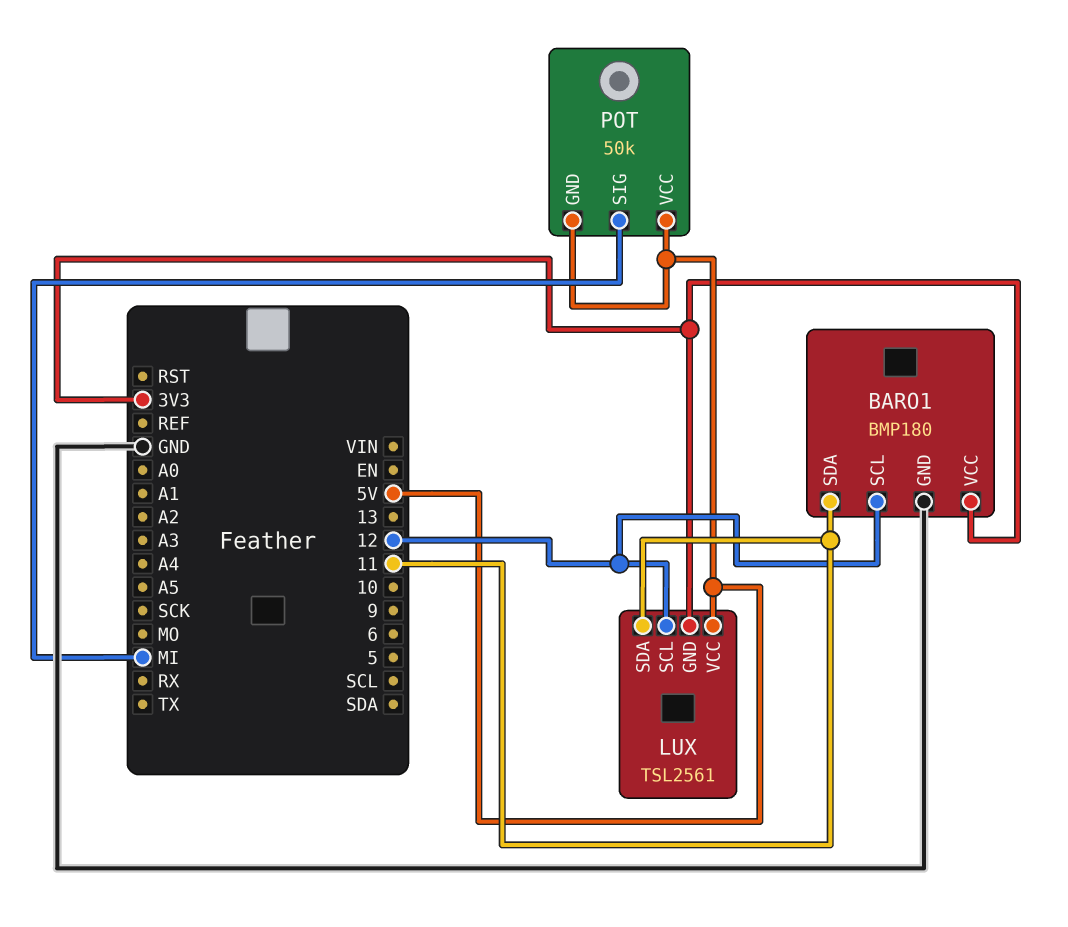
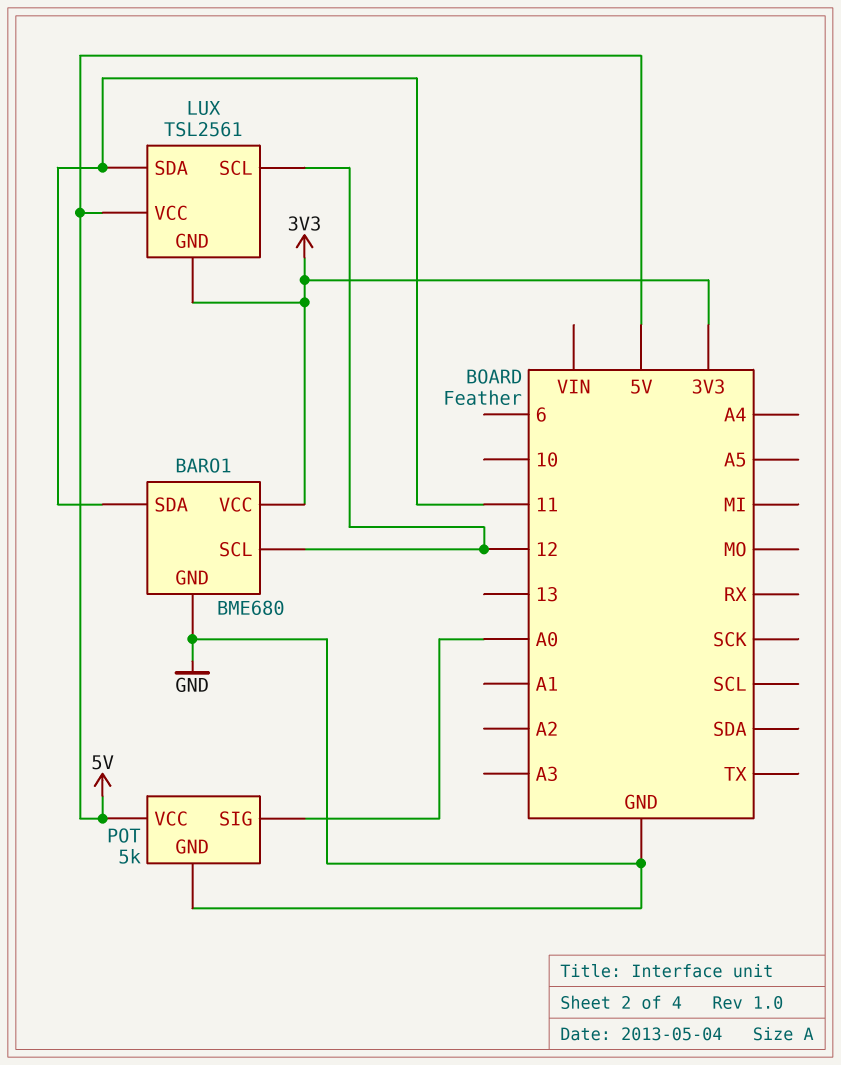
BARO1: BMP180 -> BME680
POT: 50k -> 5k
POT pin GND: 5V -> GND
POT pin SIG: MI -> A0

